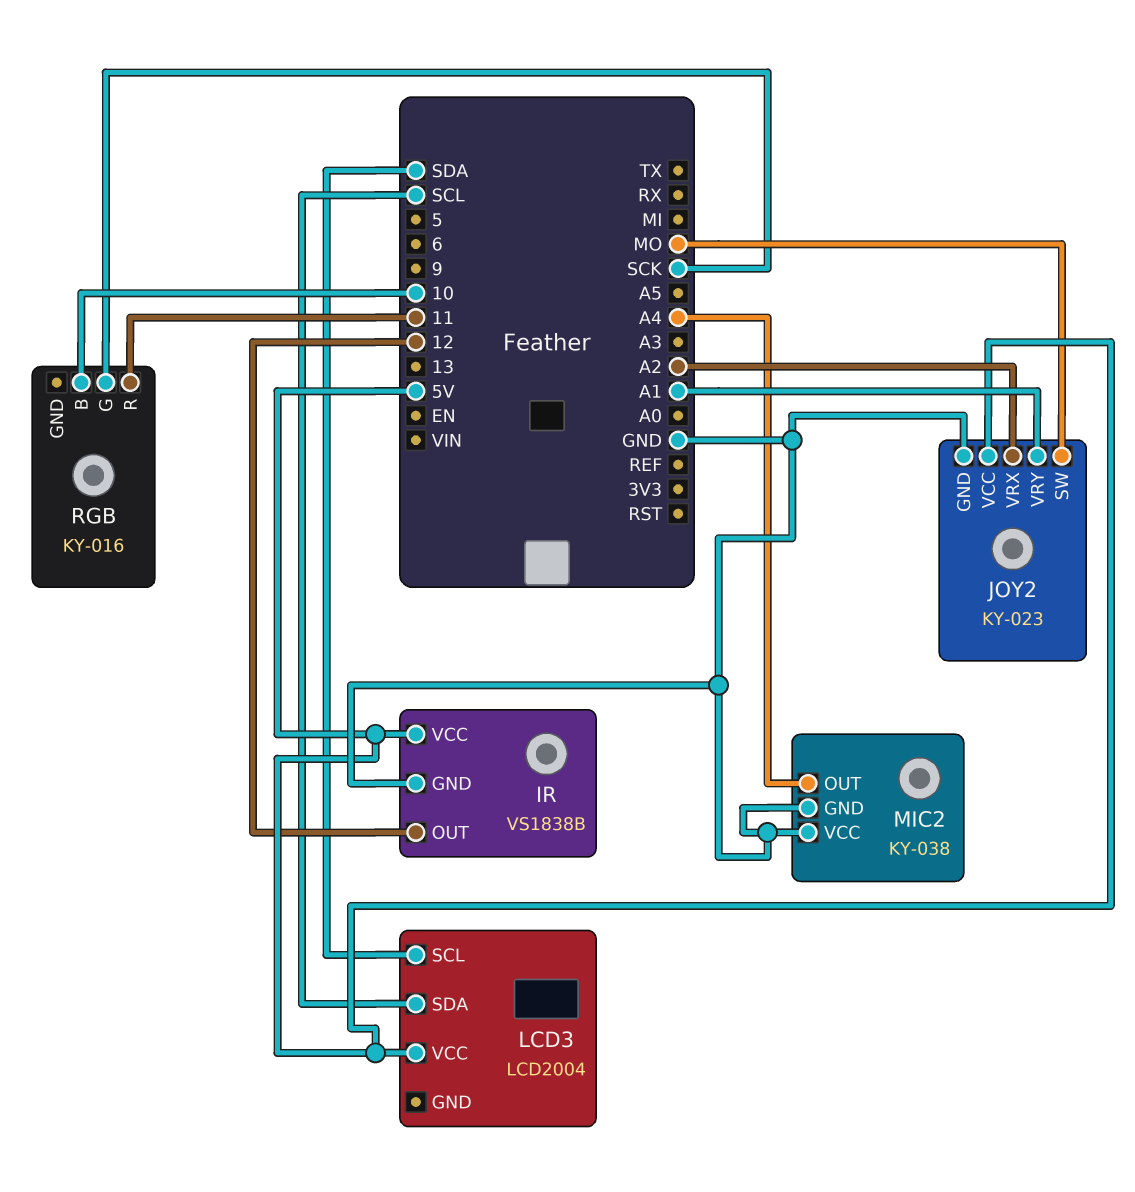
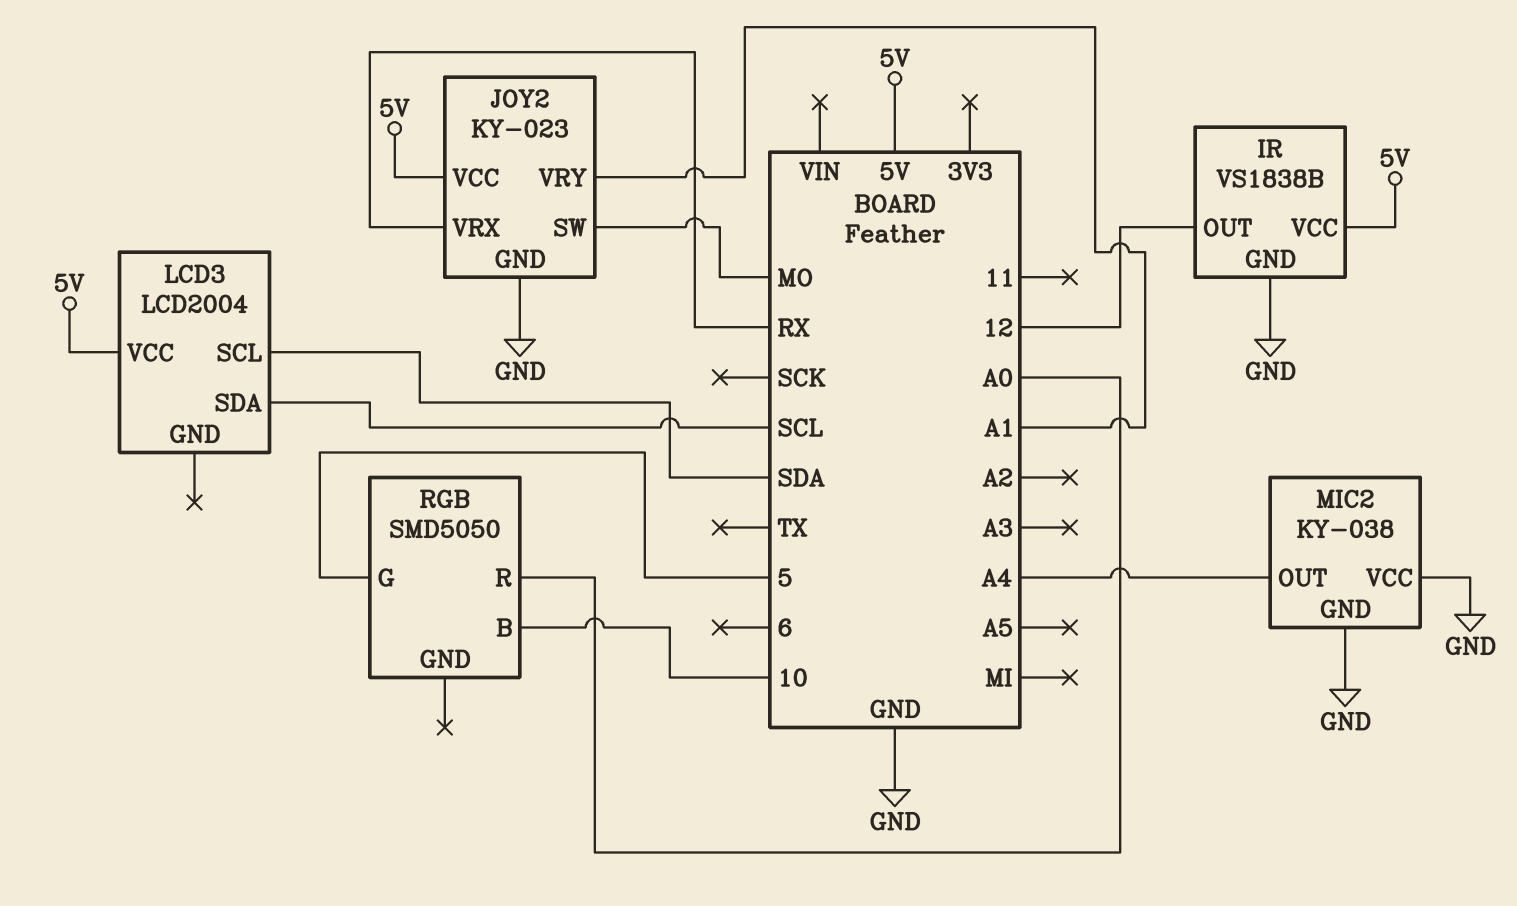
JOY2 pin VRX: A2 -> RX
RGB: KY-016 -> SMD5050
RGB pin G: SCK -> 5
RGB pin R: 11 -> A0

